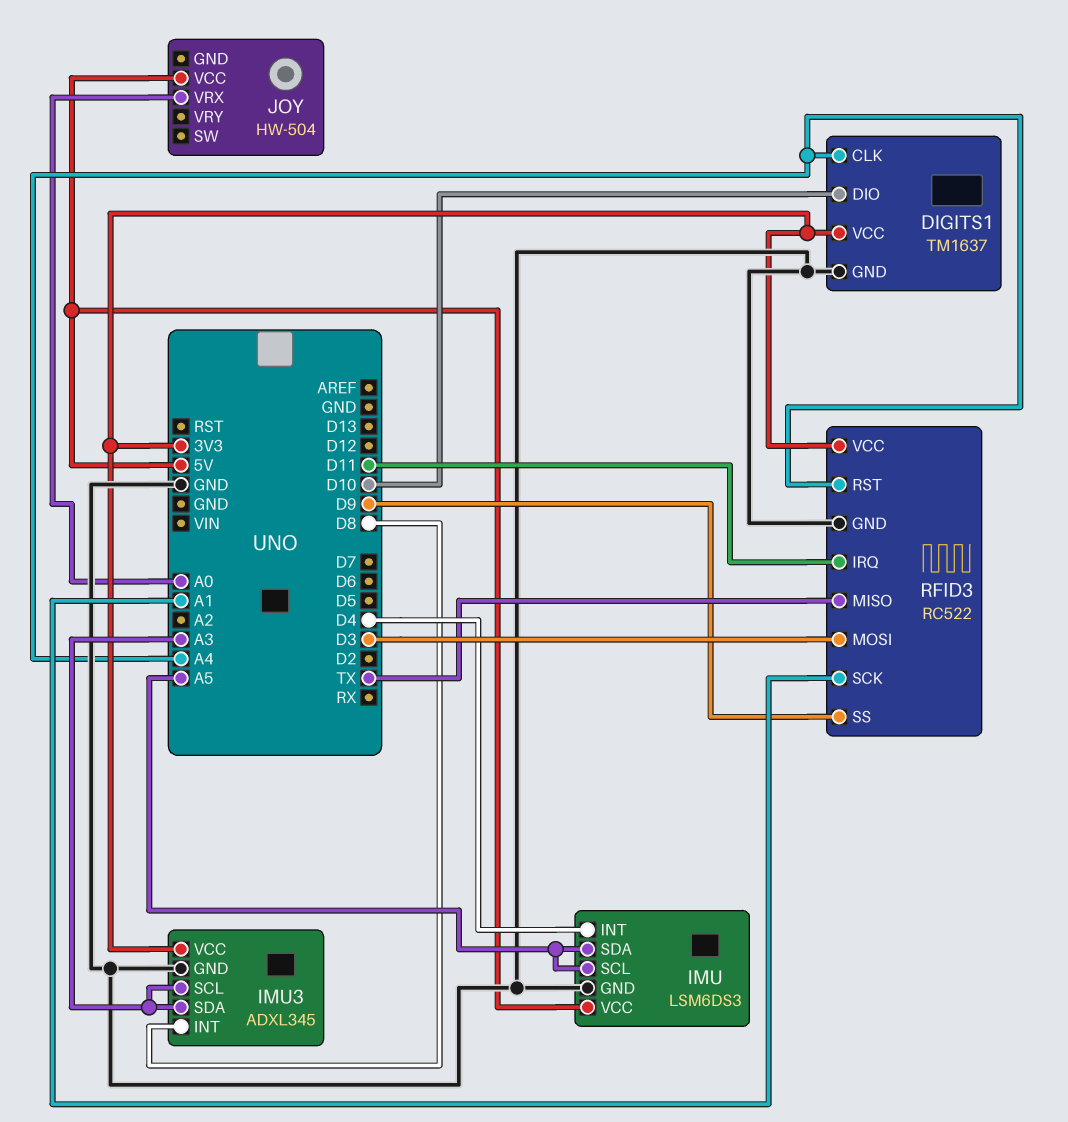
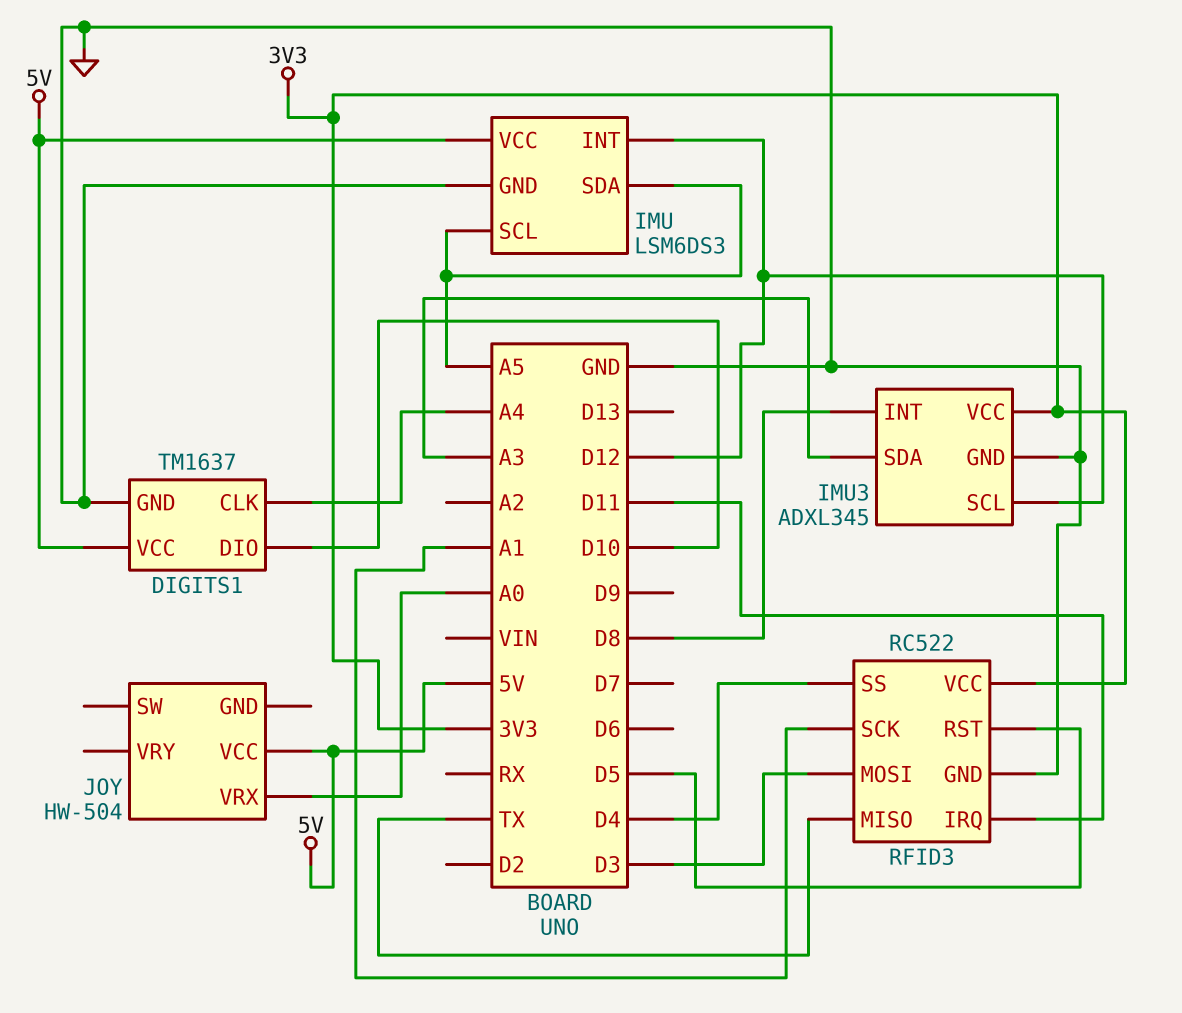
DIGITS1 pin VCC: 3V3 -> 5V
IMU pin INT: D4 -> D12
IMU3 pin SCL: A3 -> D12
RFID3 pin RST: A4 -> D5
RFID3 pin SS: D9 -> D4

